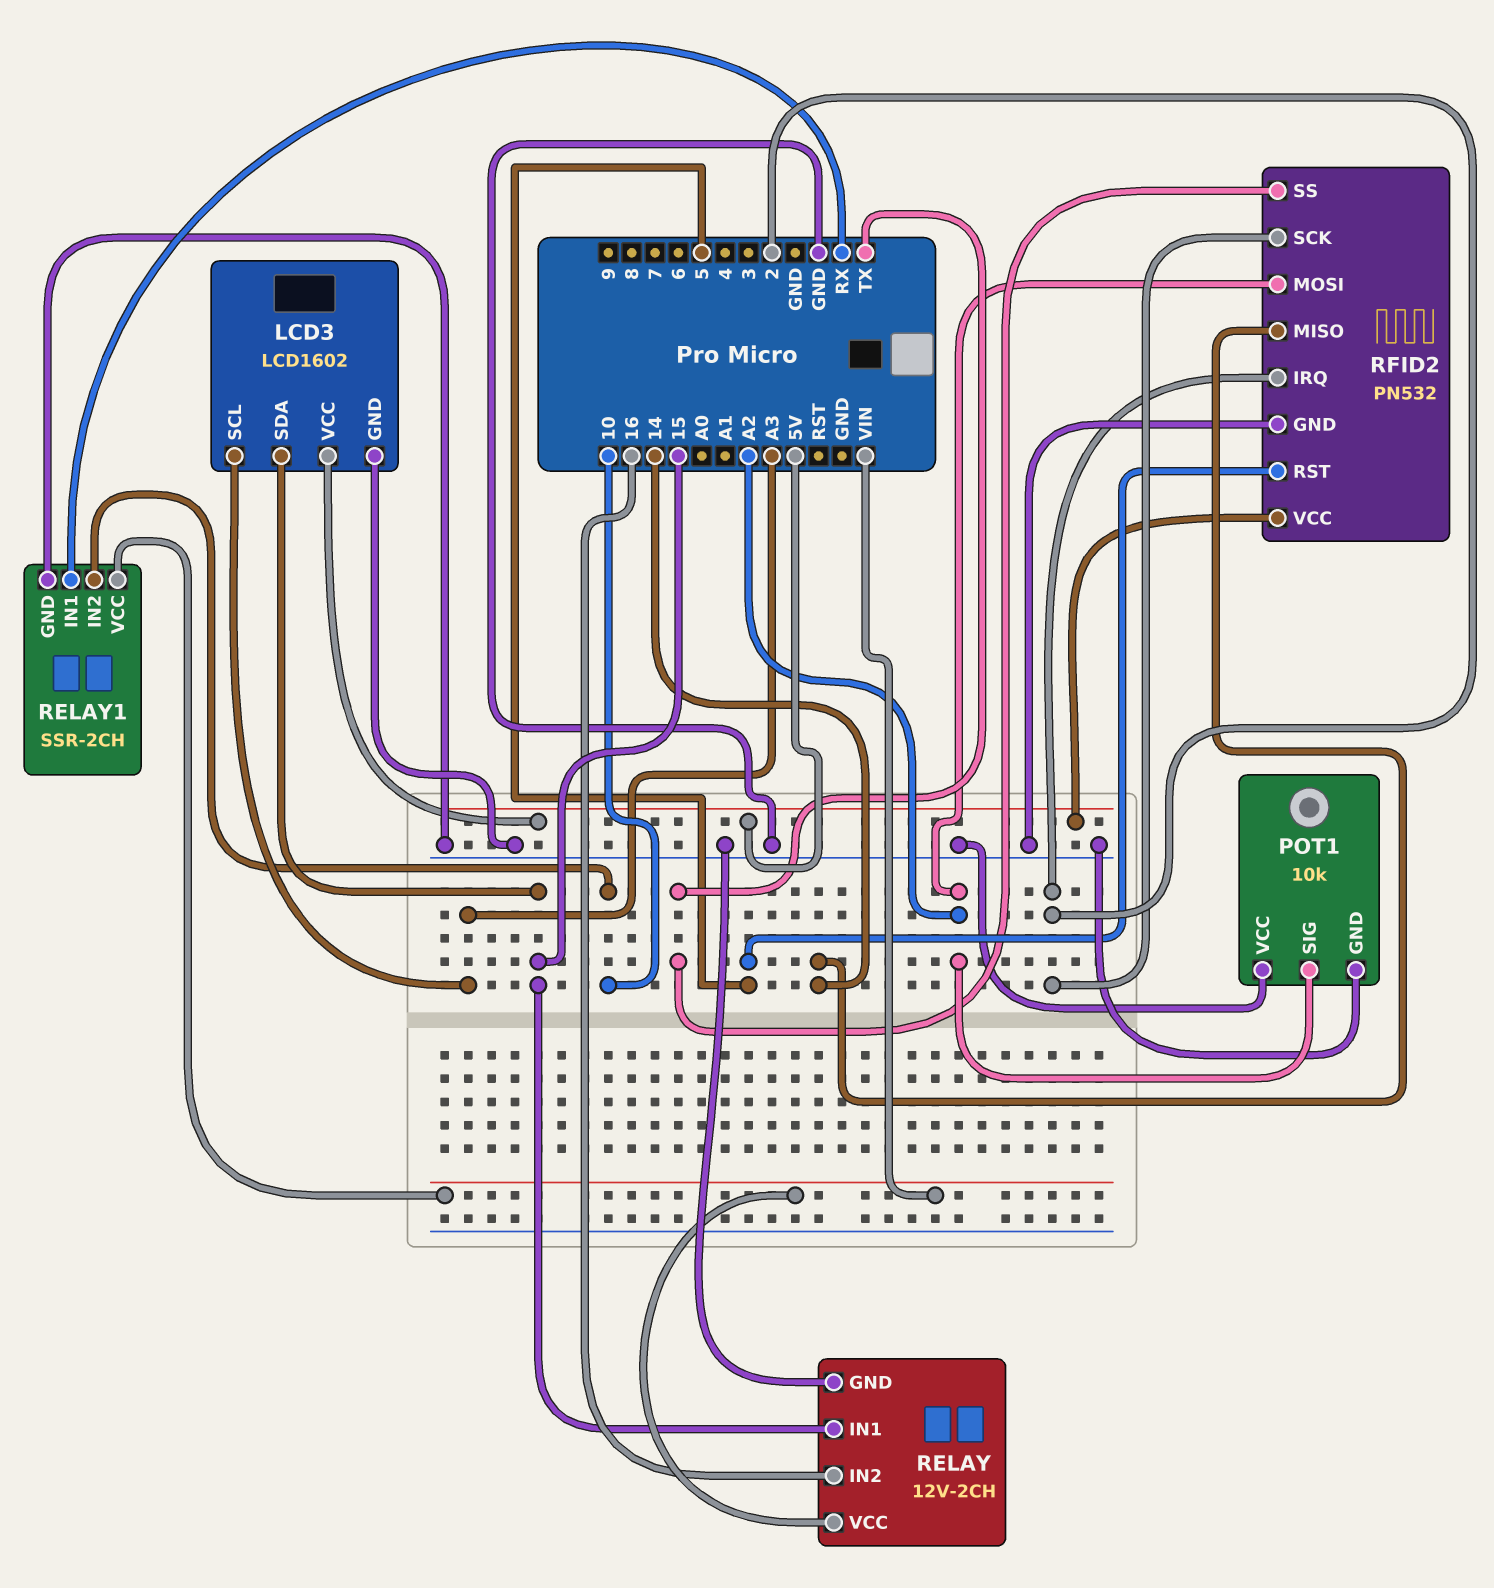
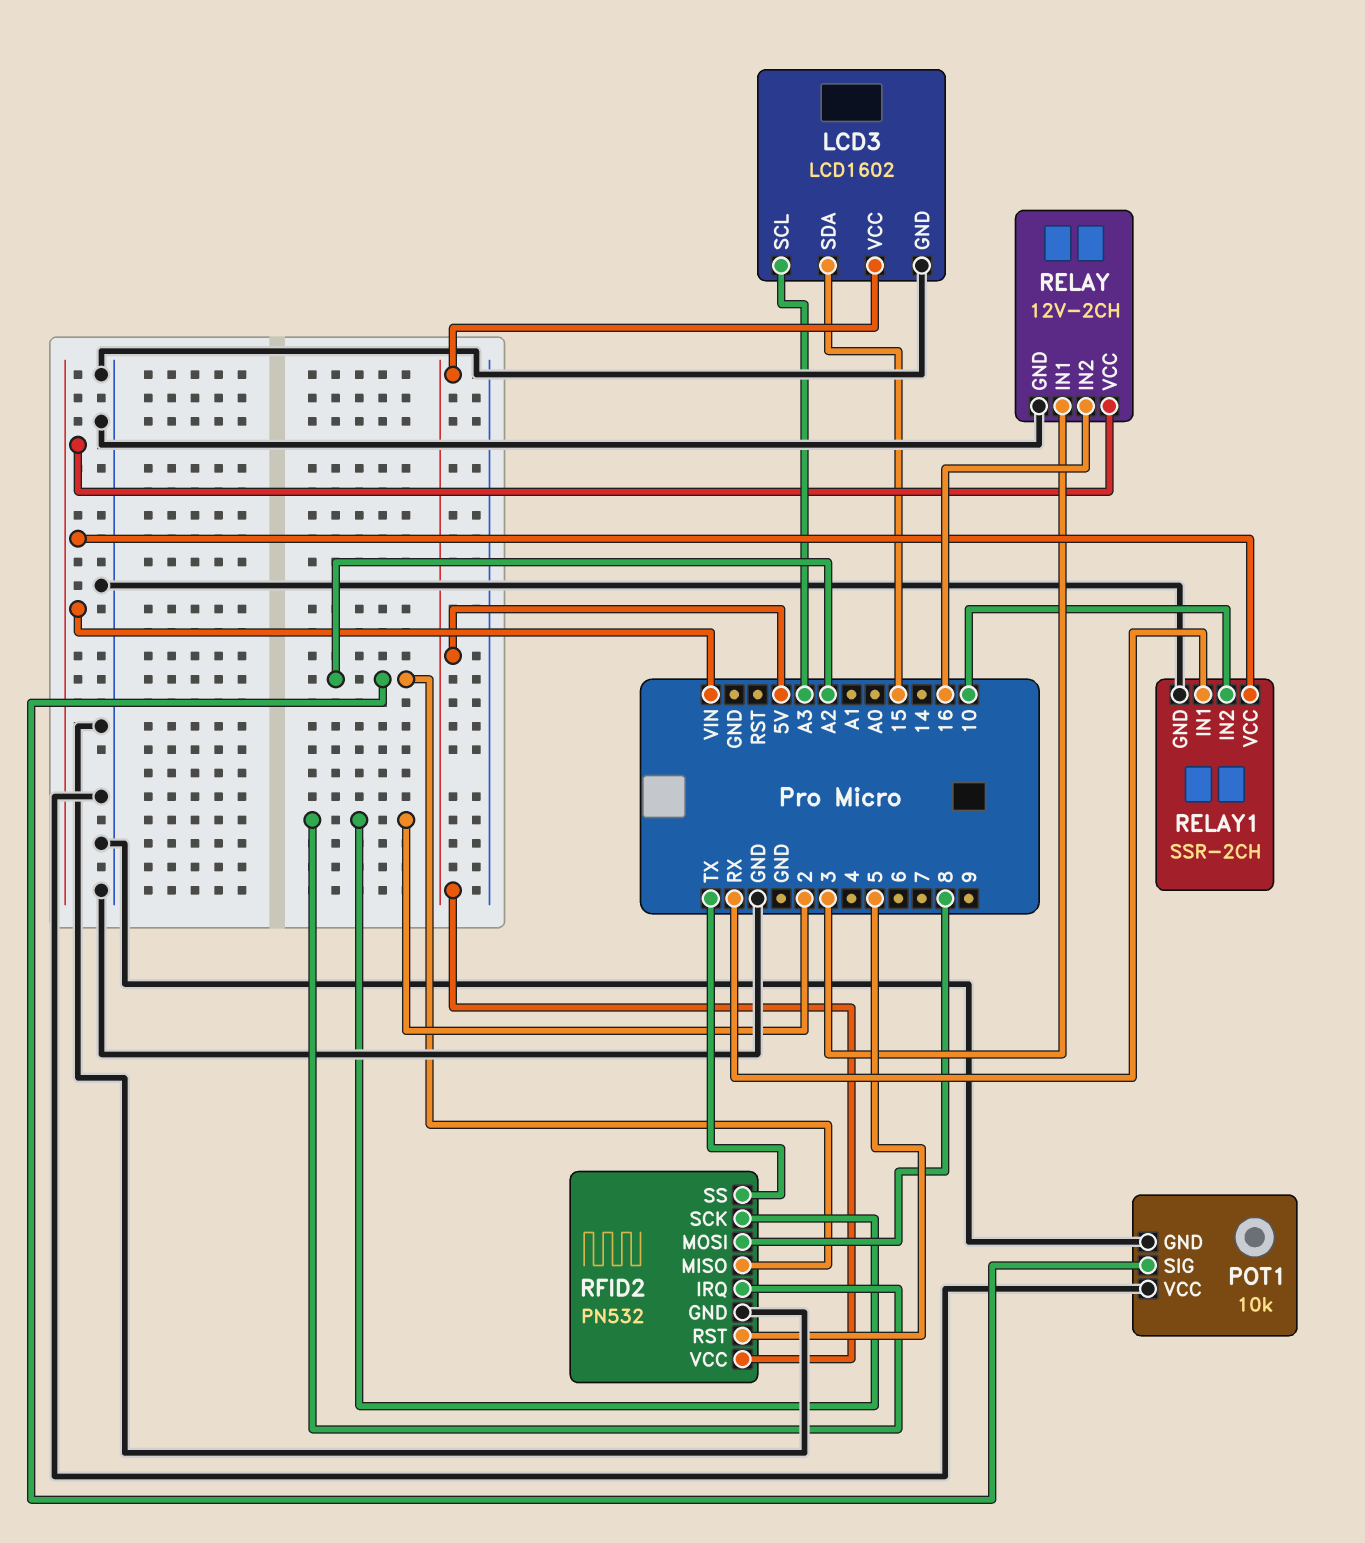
RELAY pin IN1: 15 -> 3
RFID2 pin MISO: 14 -> A2
RFID2 pin MOSI: A2 -> 8

